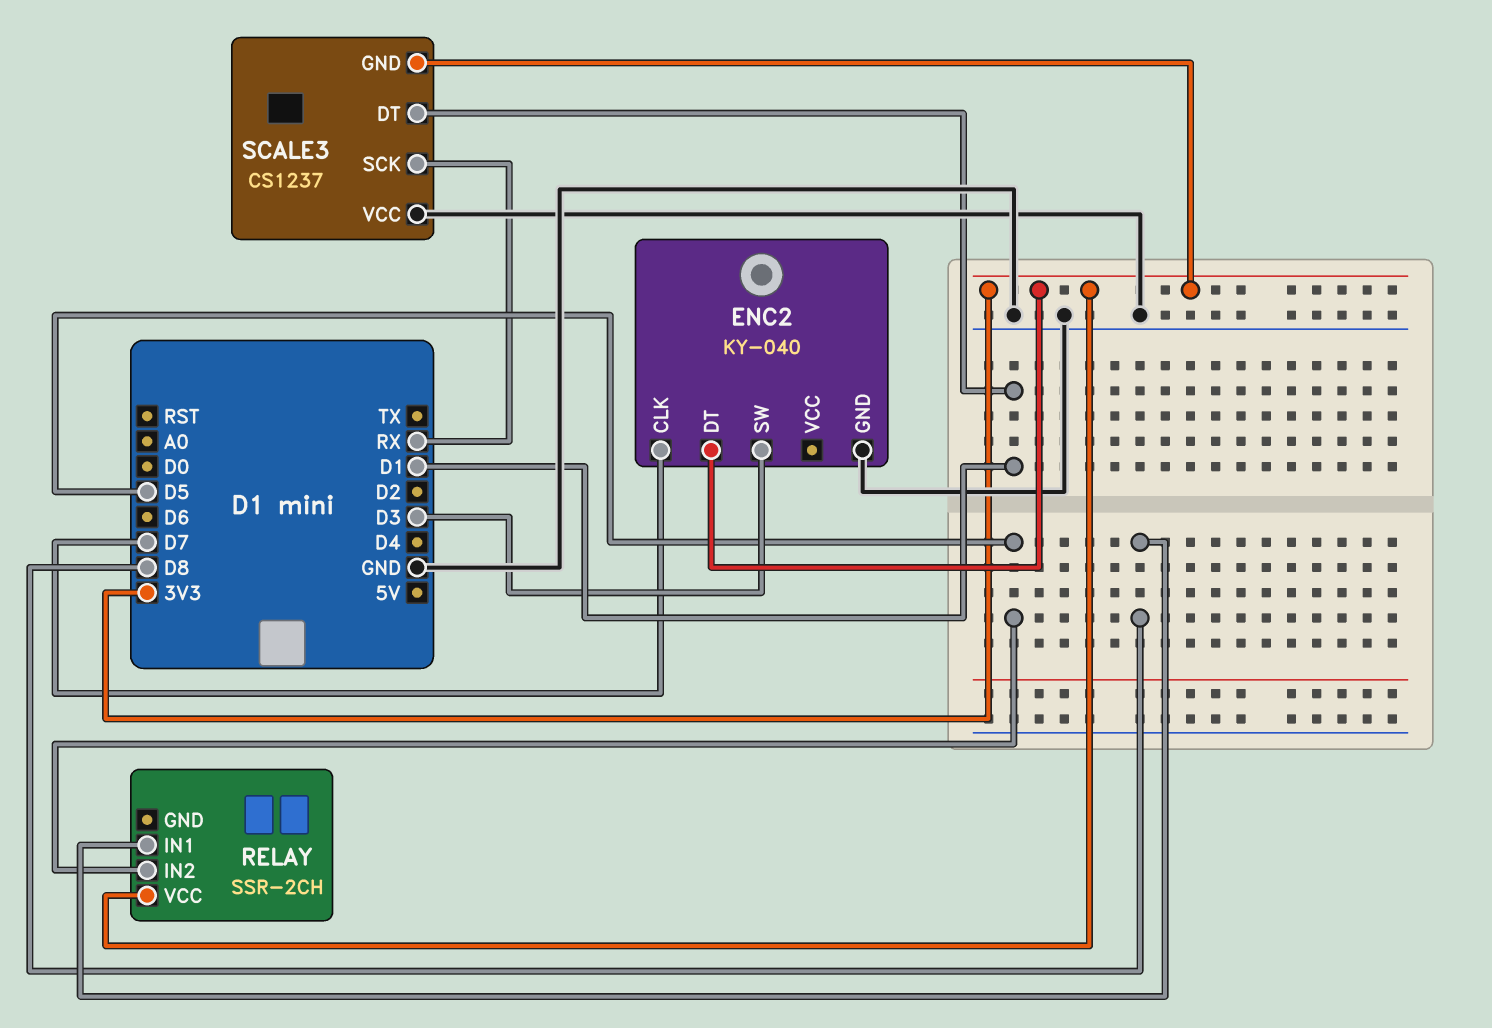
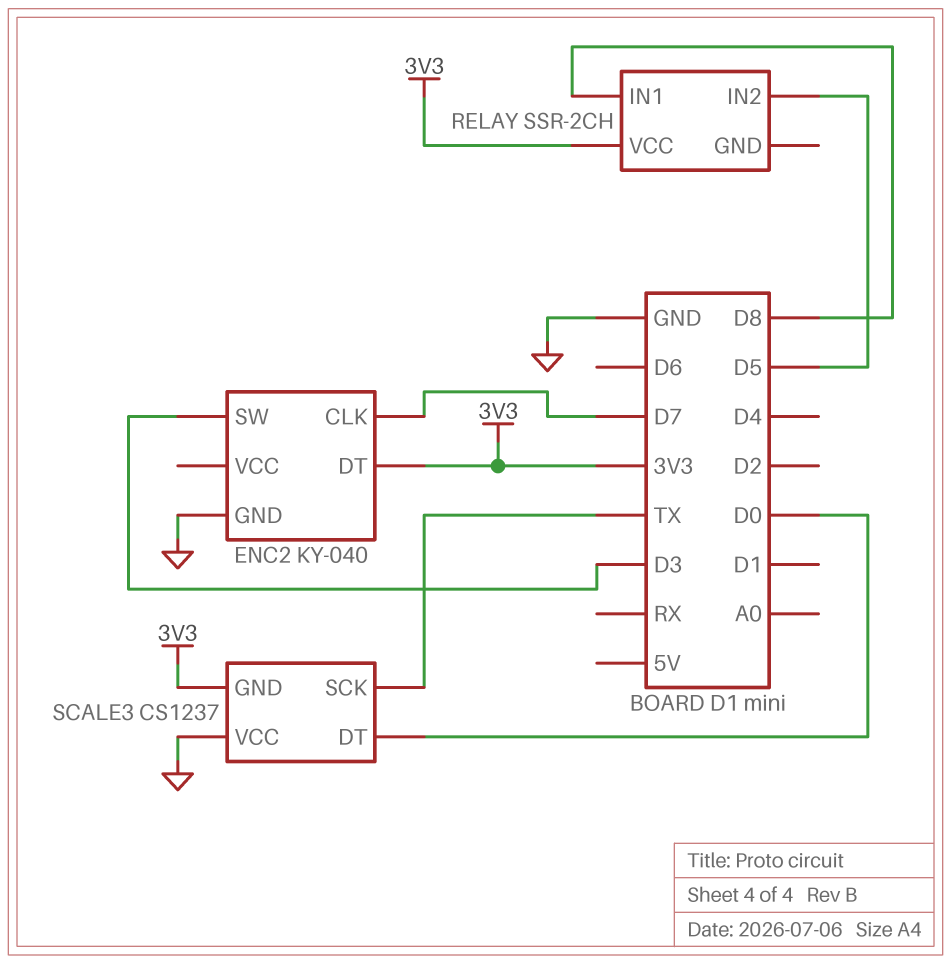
SCALE3 pin DT: D1 -> D0
SCALE3 pin SCK: RX -> TX

